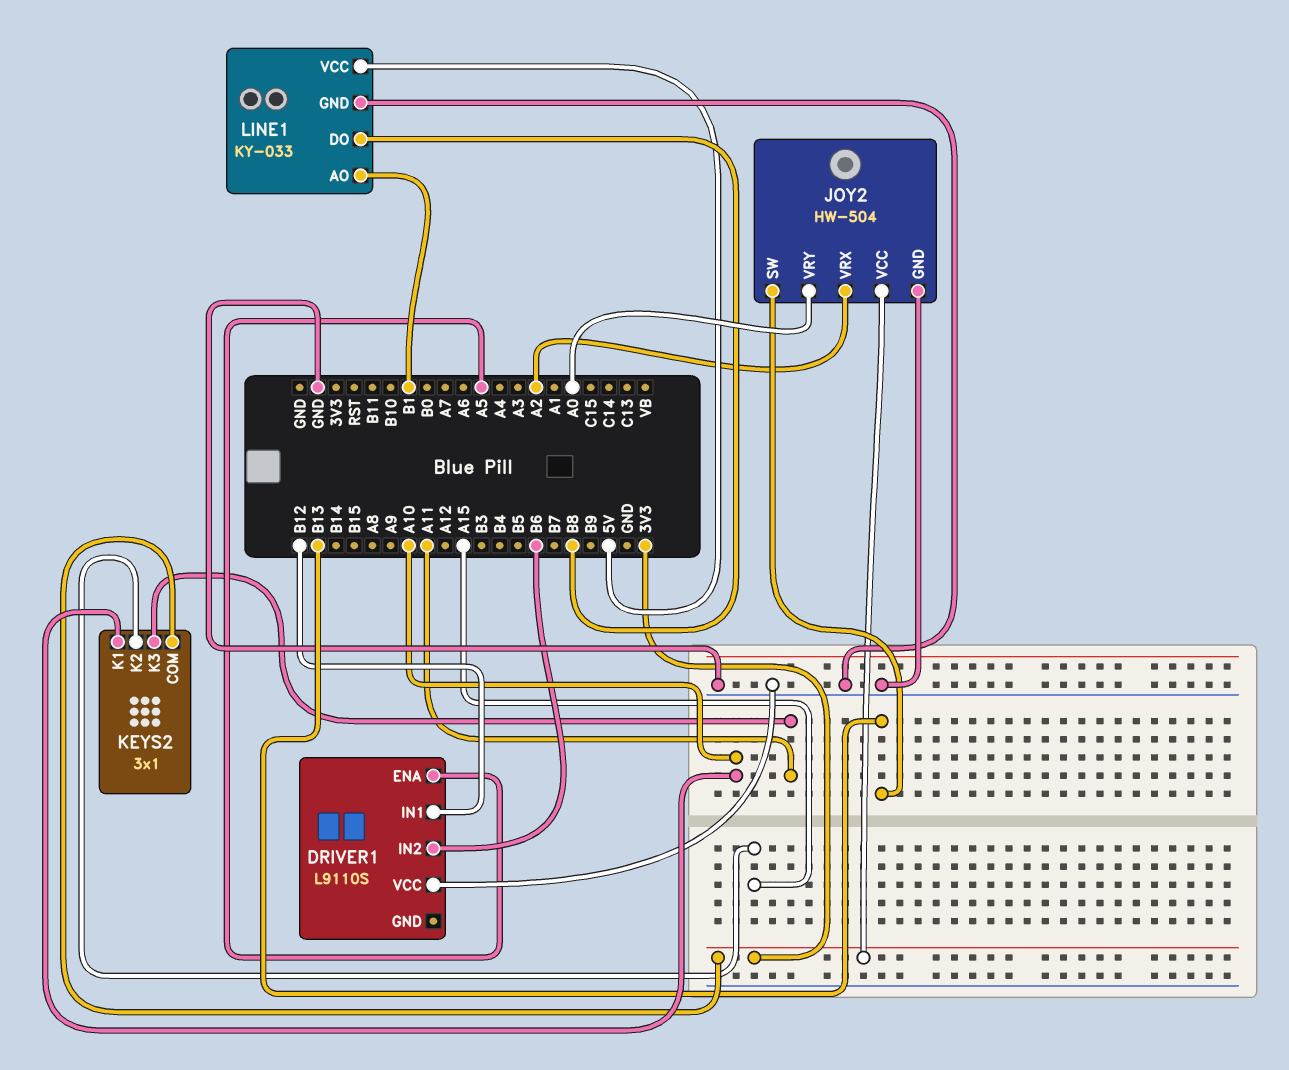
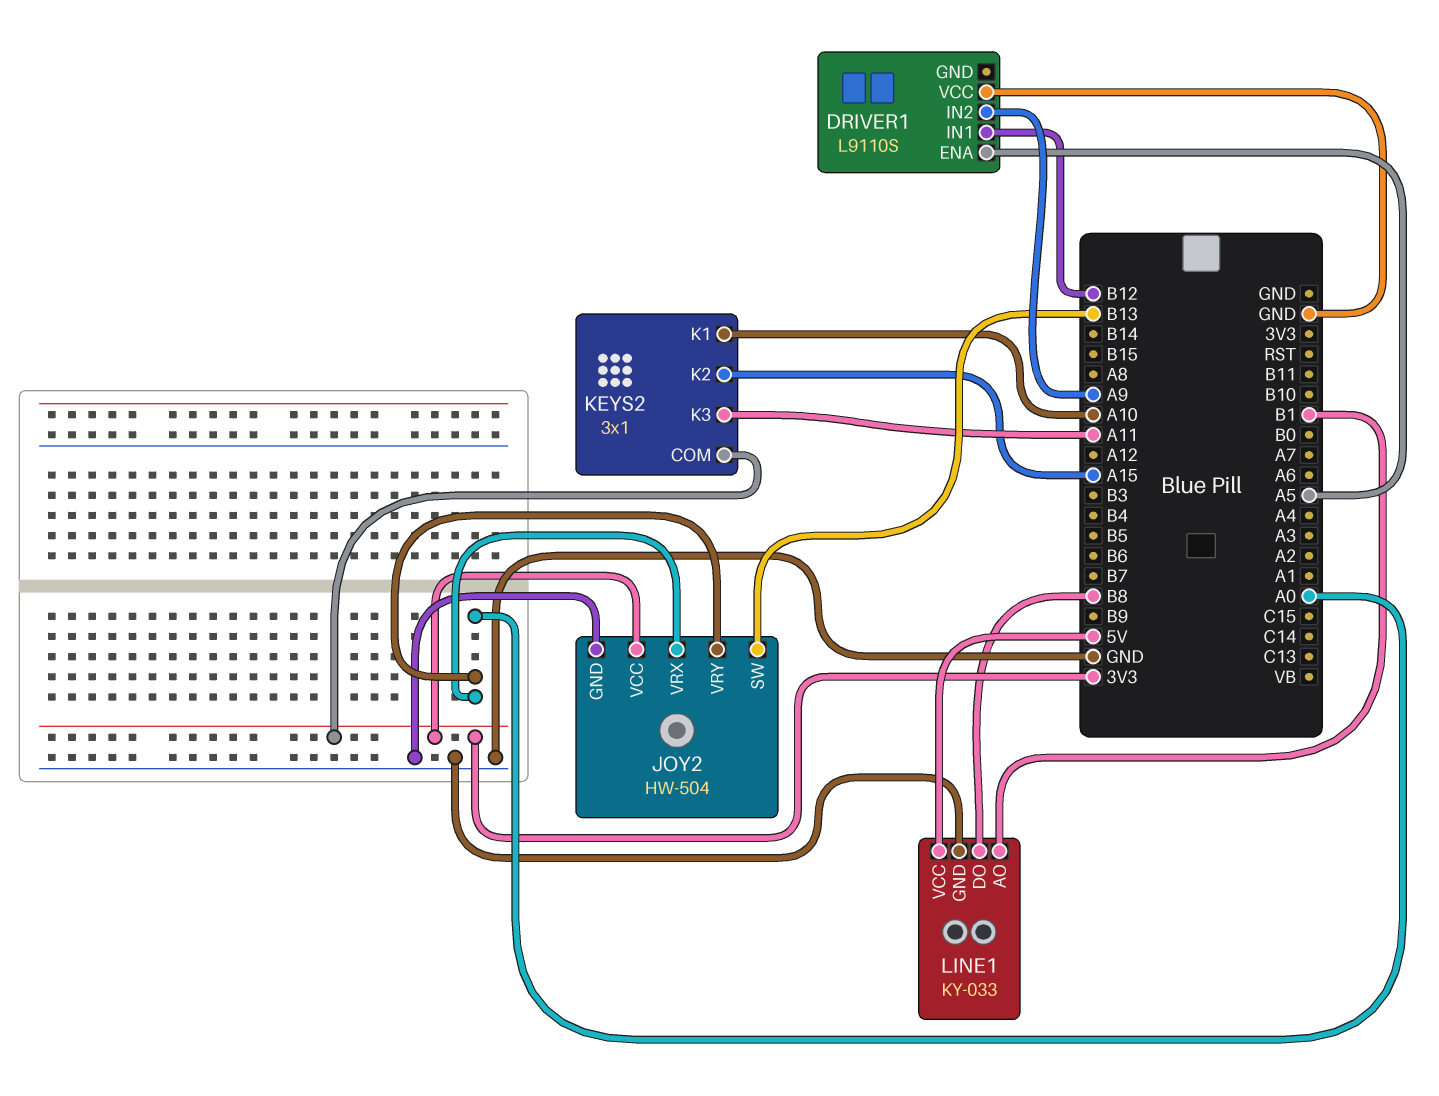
DRIVER1 pin IN2: B6 -> A9
JOY2 pin VRX: A2 -> A0

